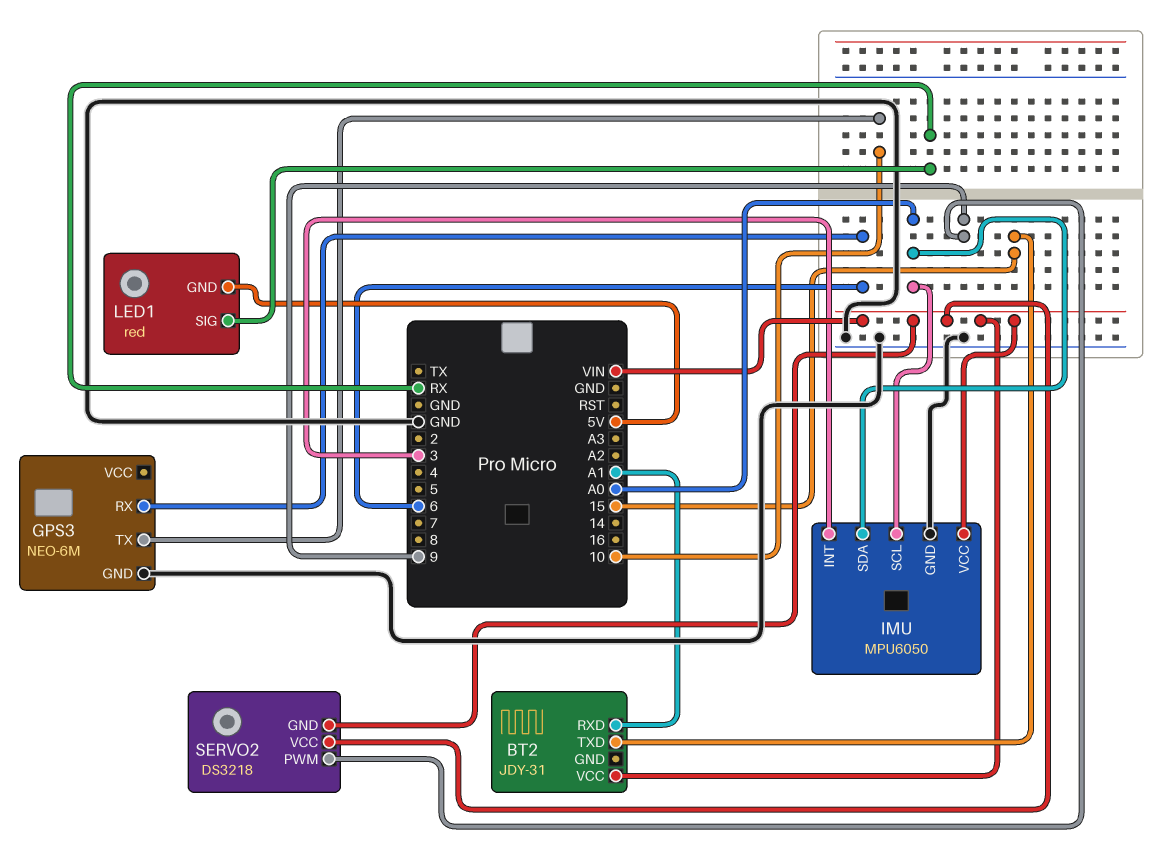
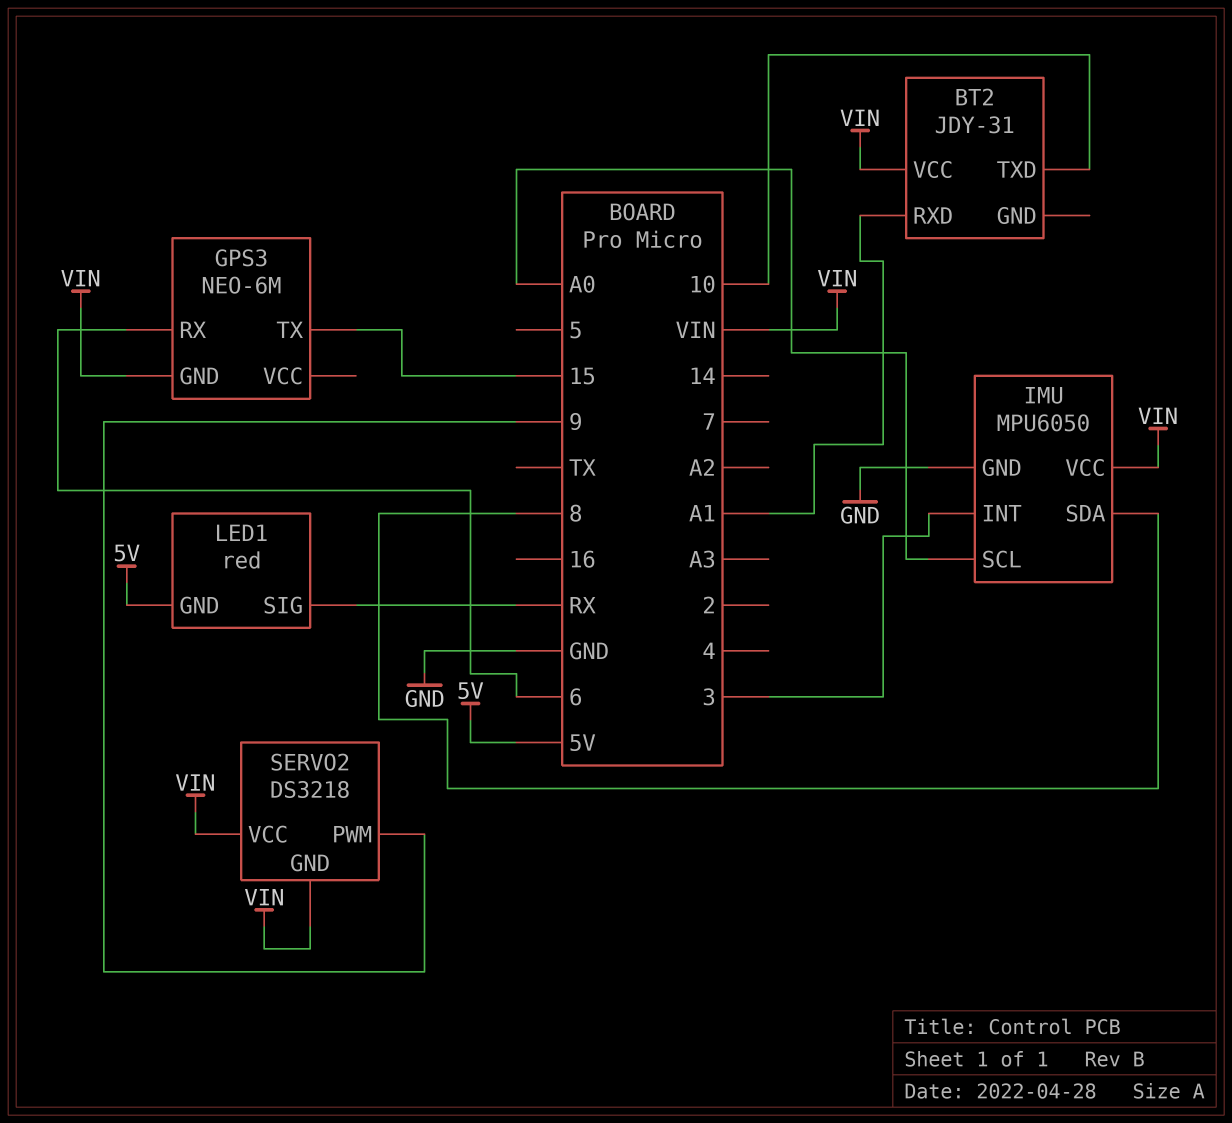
BT2 pin TXD: 15 -> 10
GPS3 pin GND: GND -> VIN
GPS3 pin TX: 10 -> 15
IMU pin SDA: A0 -> 8

